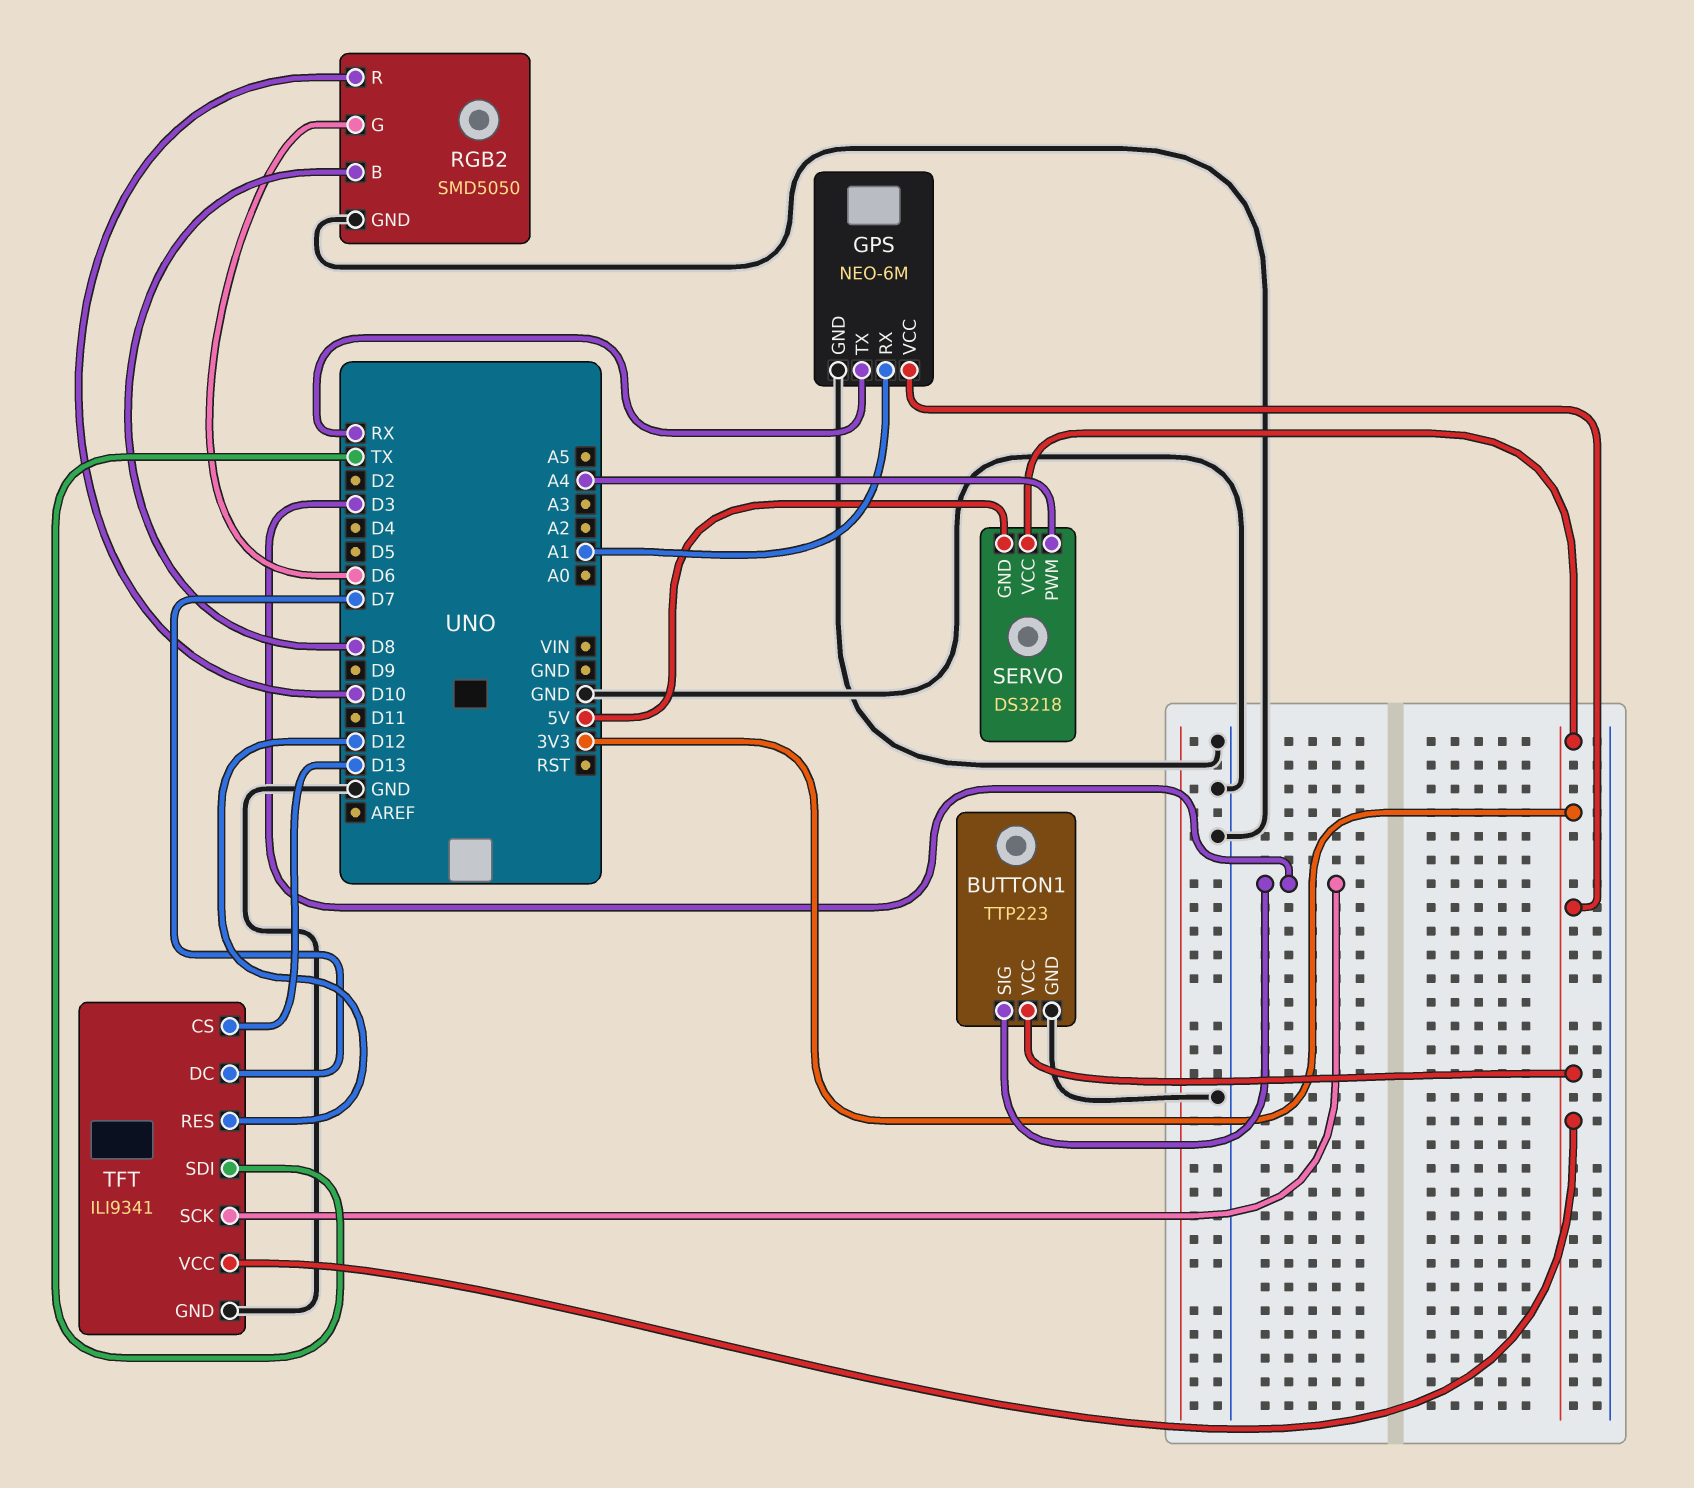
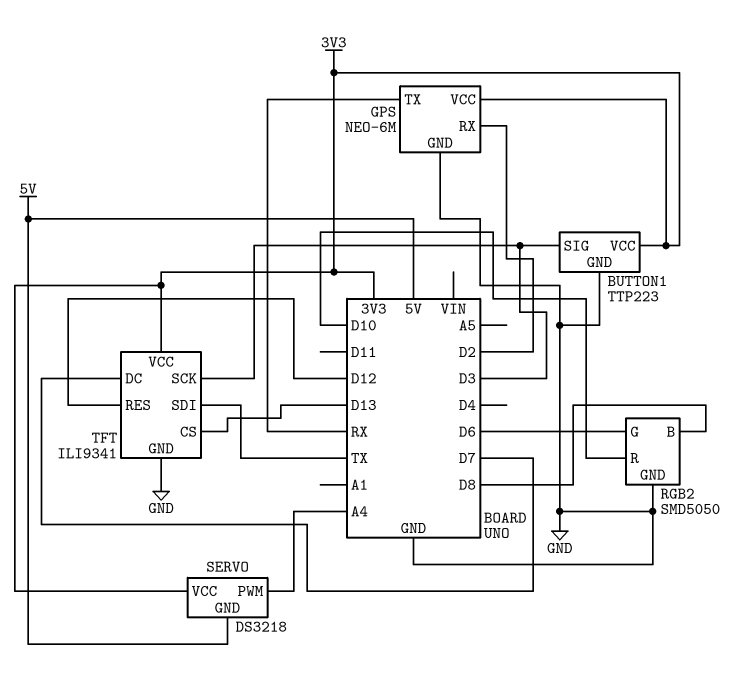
GPS pin RX: A1 -> D2

